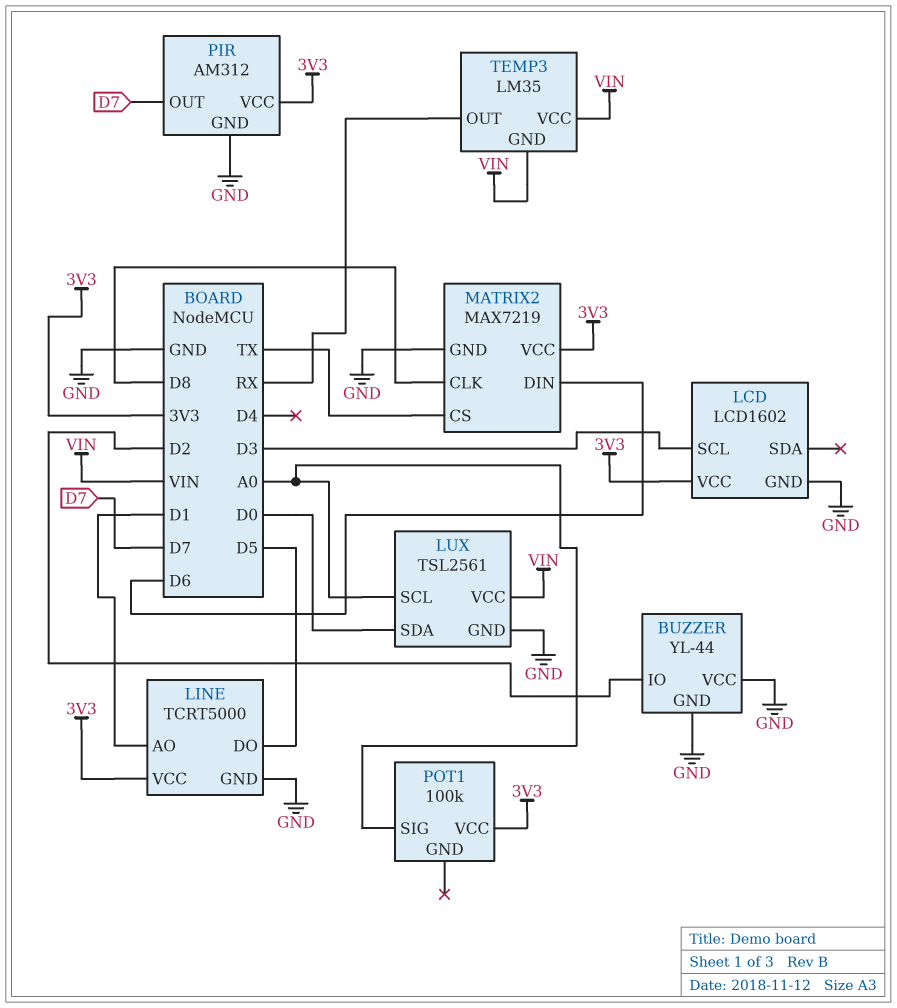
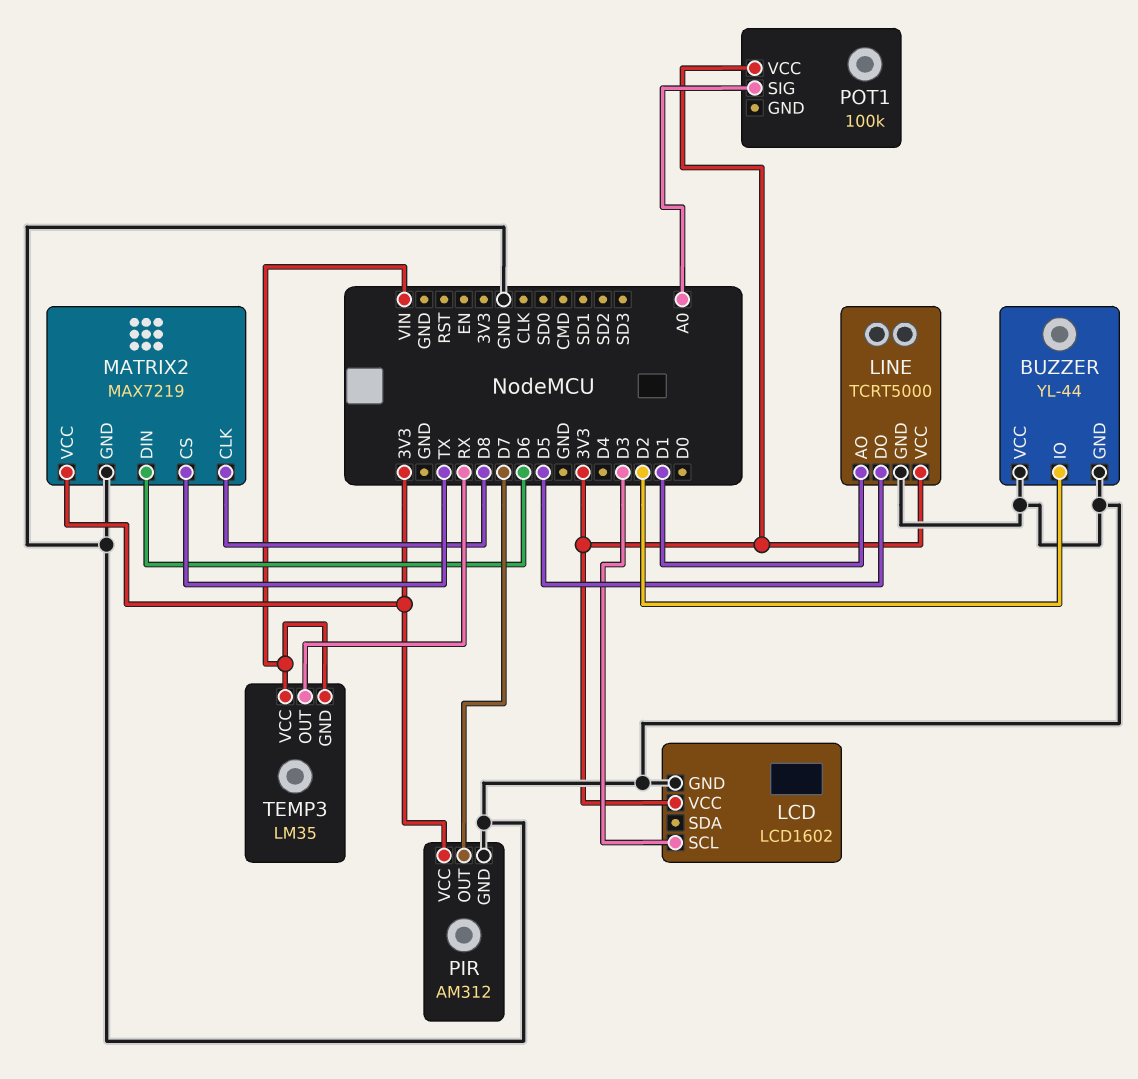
LUX: TSL2561 -> none
LUX pin GND: GND -> none
LUX pin SCL: A0 -> none
LUX pin SDA: D0 -> none
LUX pin VCC: VIN -> none

